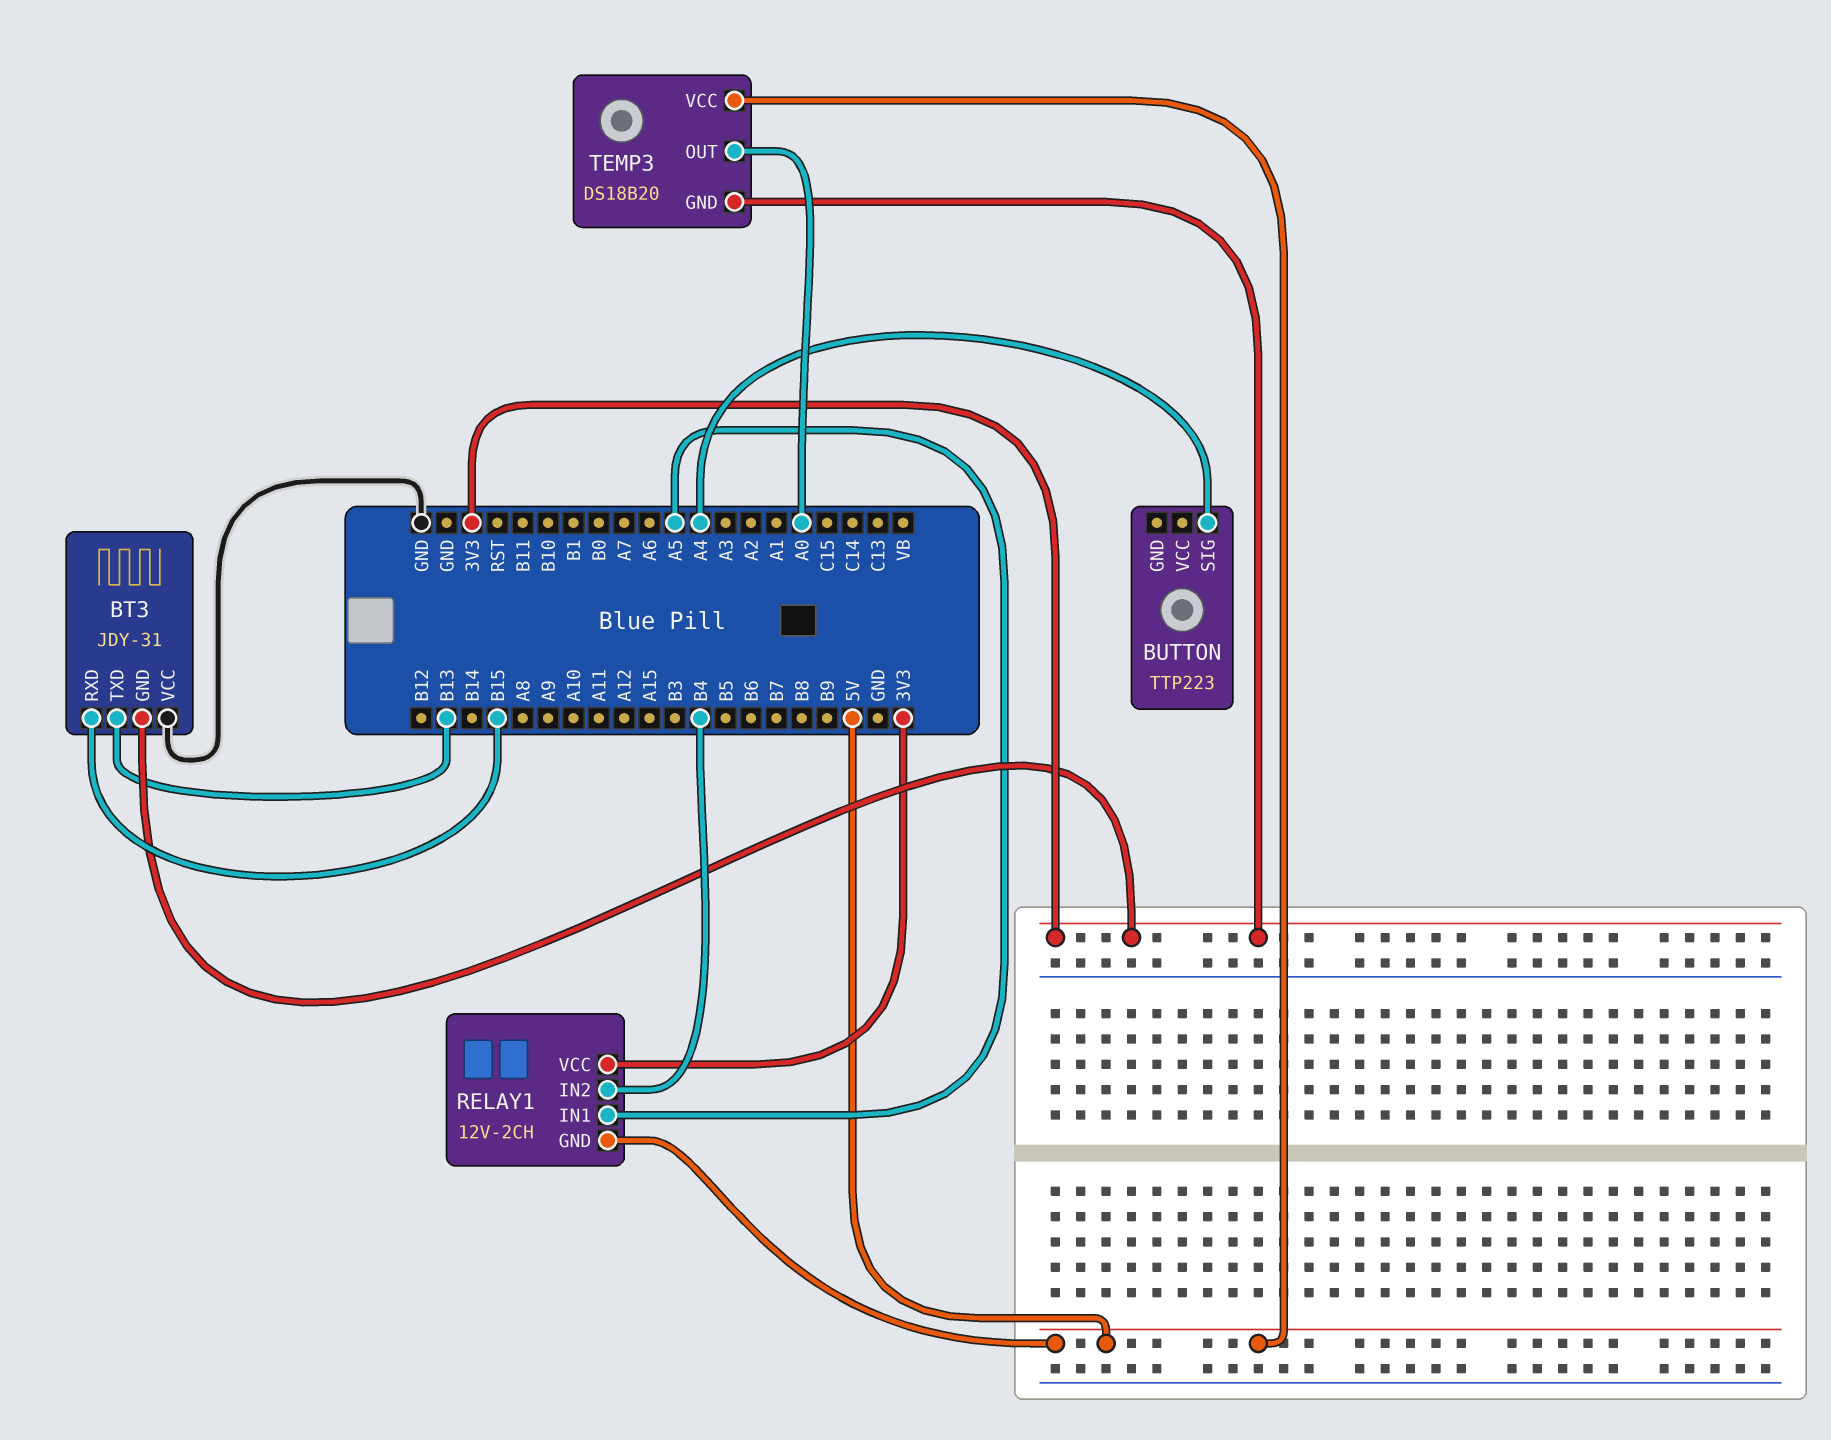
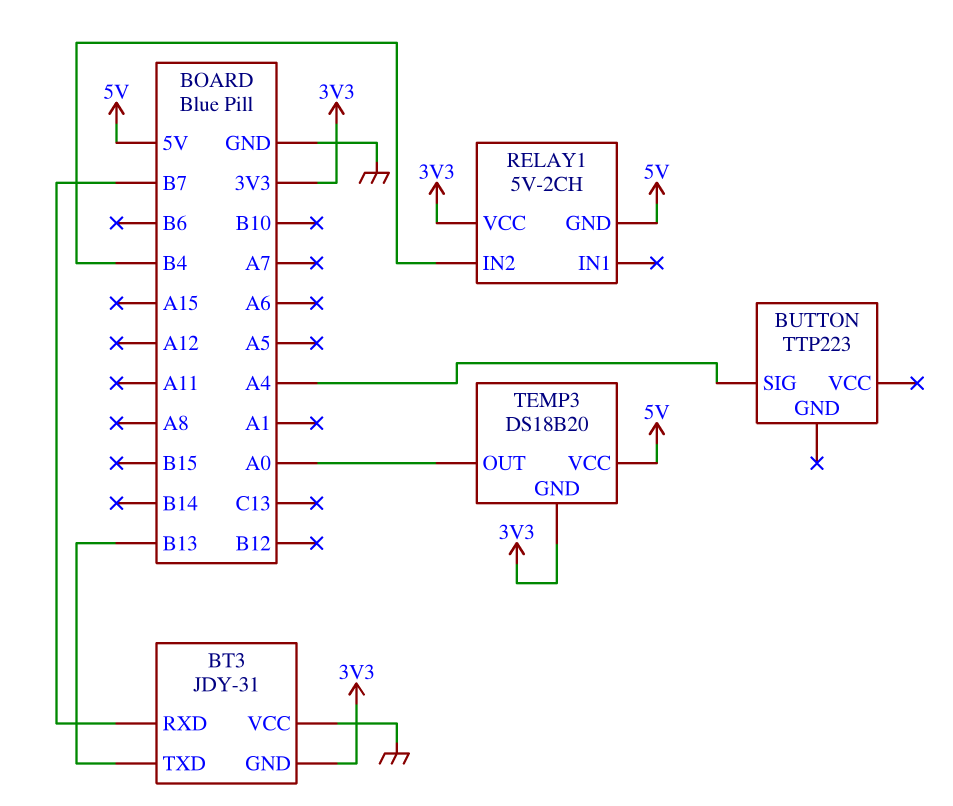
BT3 pin RXD: B15 -> B7
RELAY1: 12V-2CH -> 5V-2CH
RELAY1 pin IN1: A5 -> none

